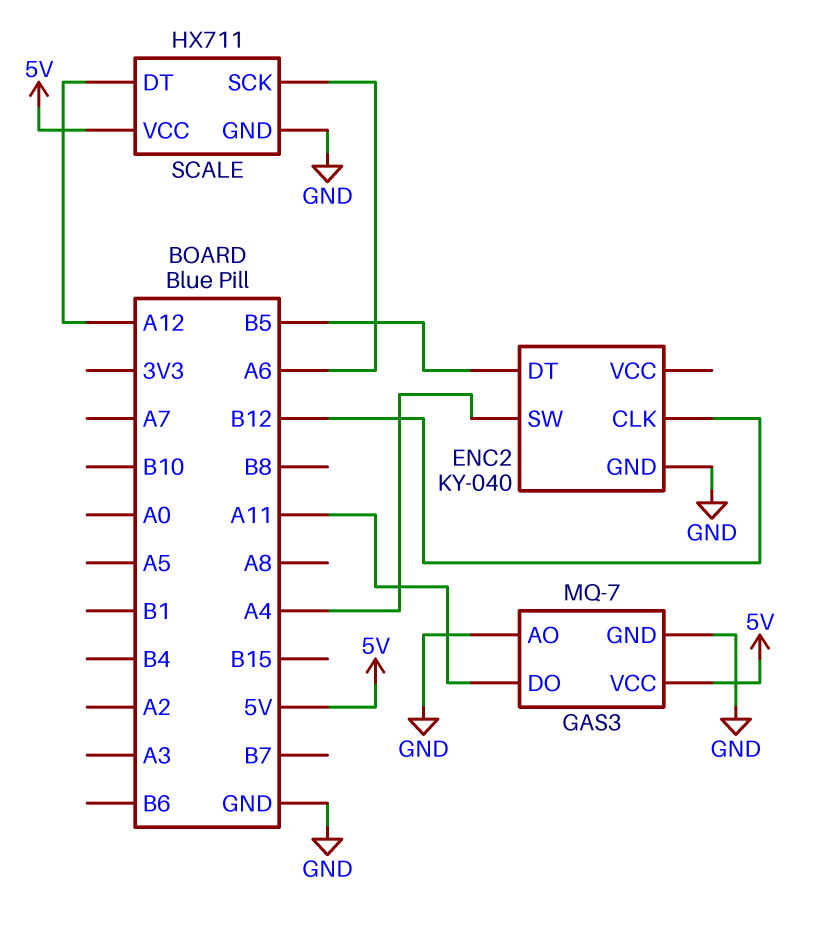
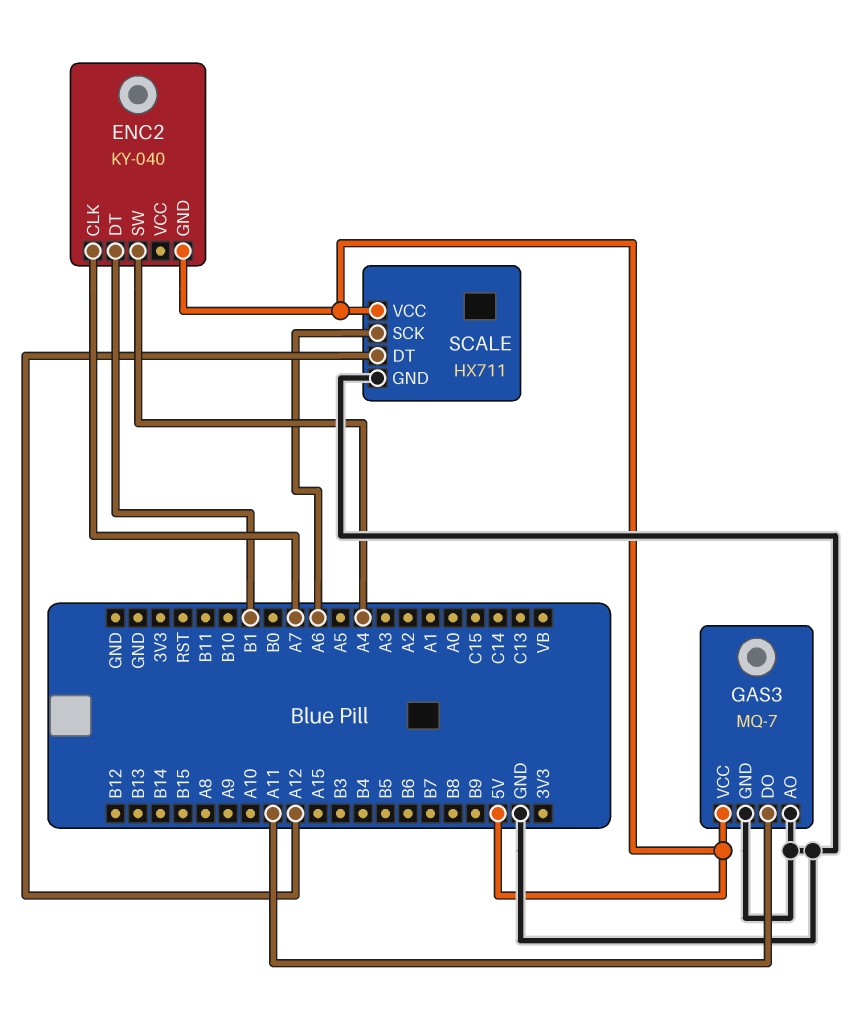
ENC2 pin CLK: B12 -> A7
ENC2 pin DT: B5 -> B1
ENC2 pin GND: GND -> 5V

